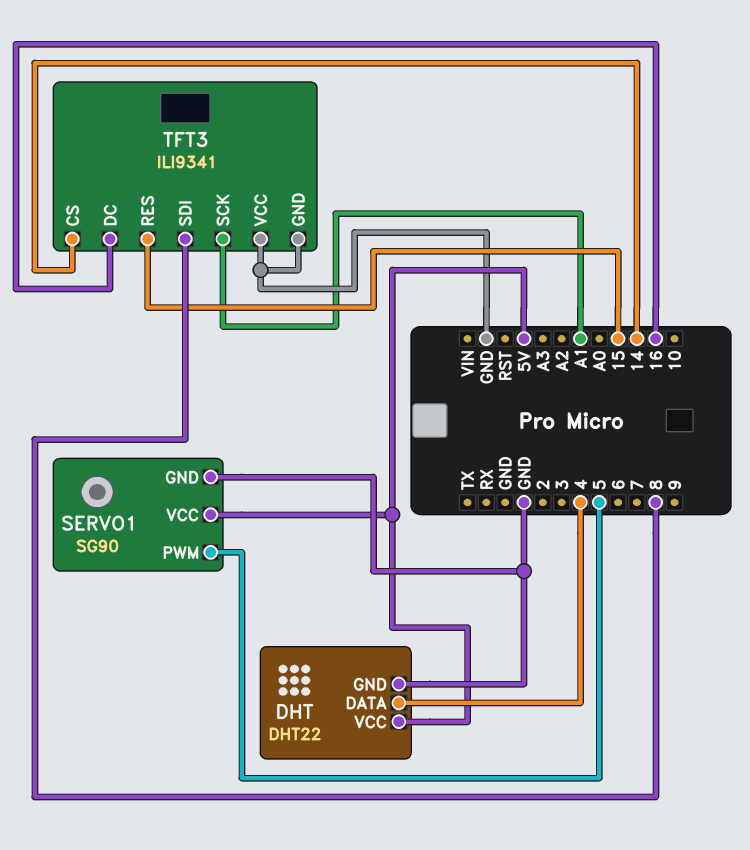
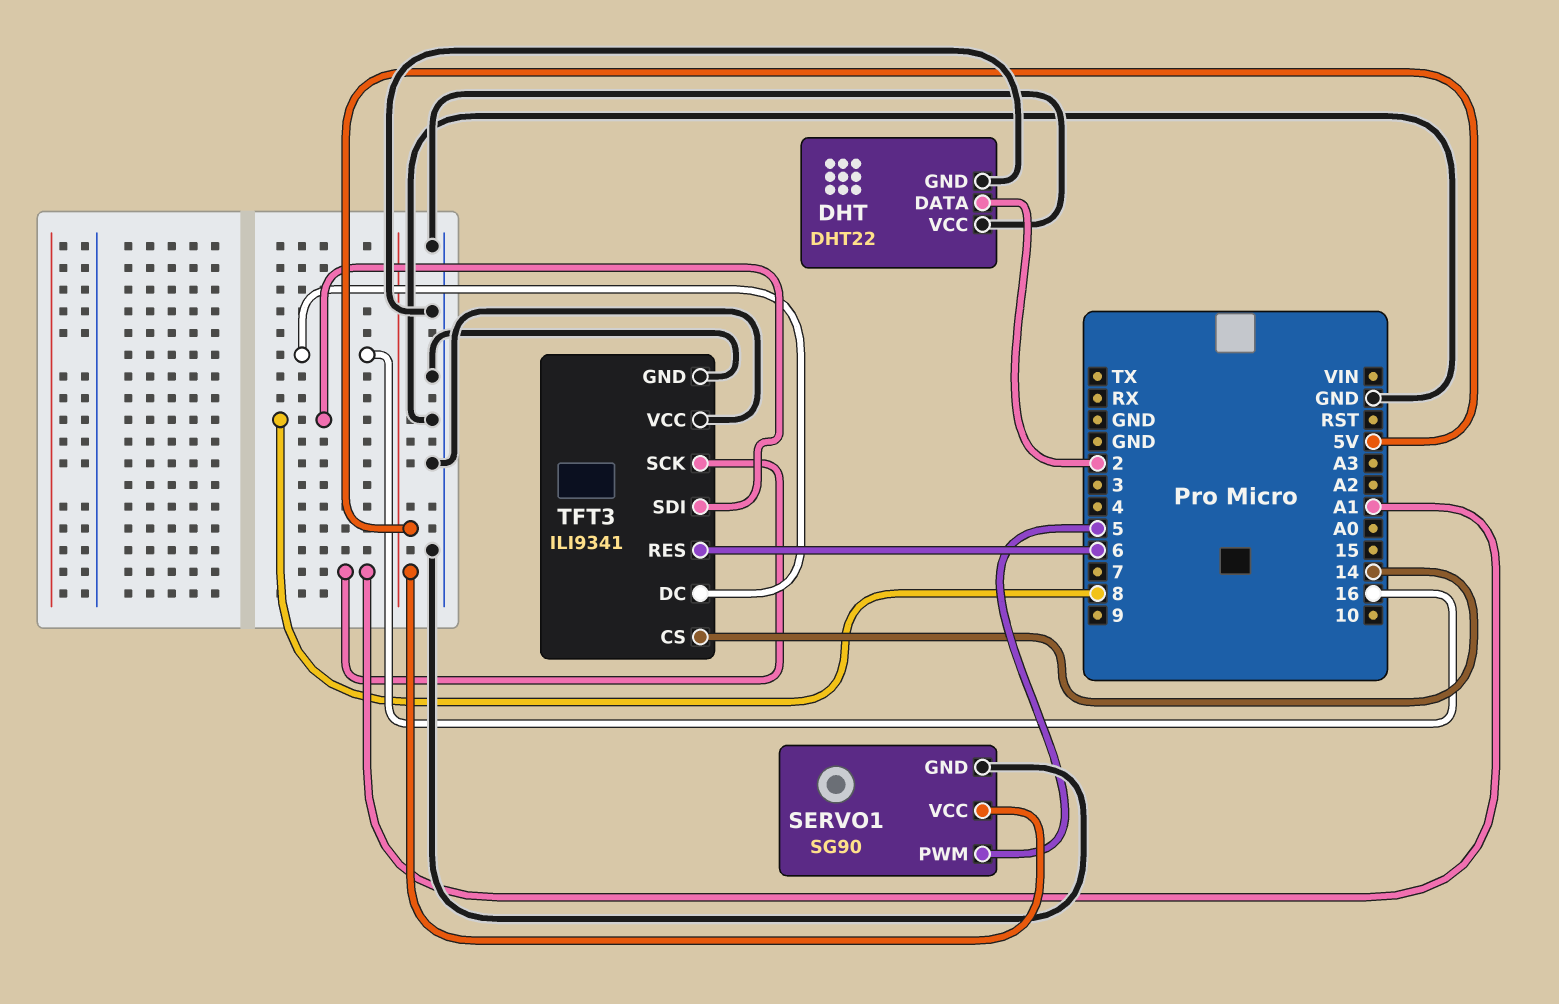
DHT pin DATA: 4 -> 2
DHT pin VCC: 5V -> GND
TFT3 pin RES: 15 -> 6

